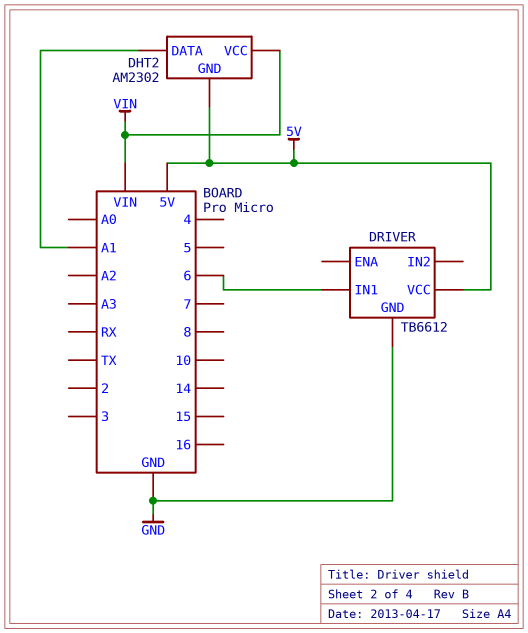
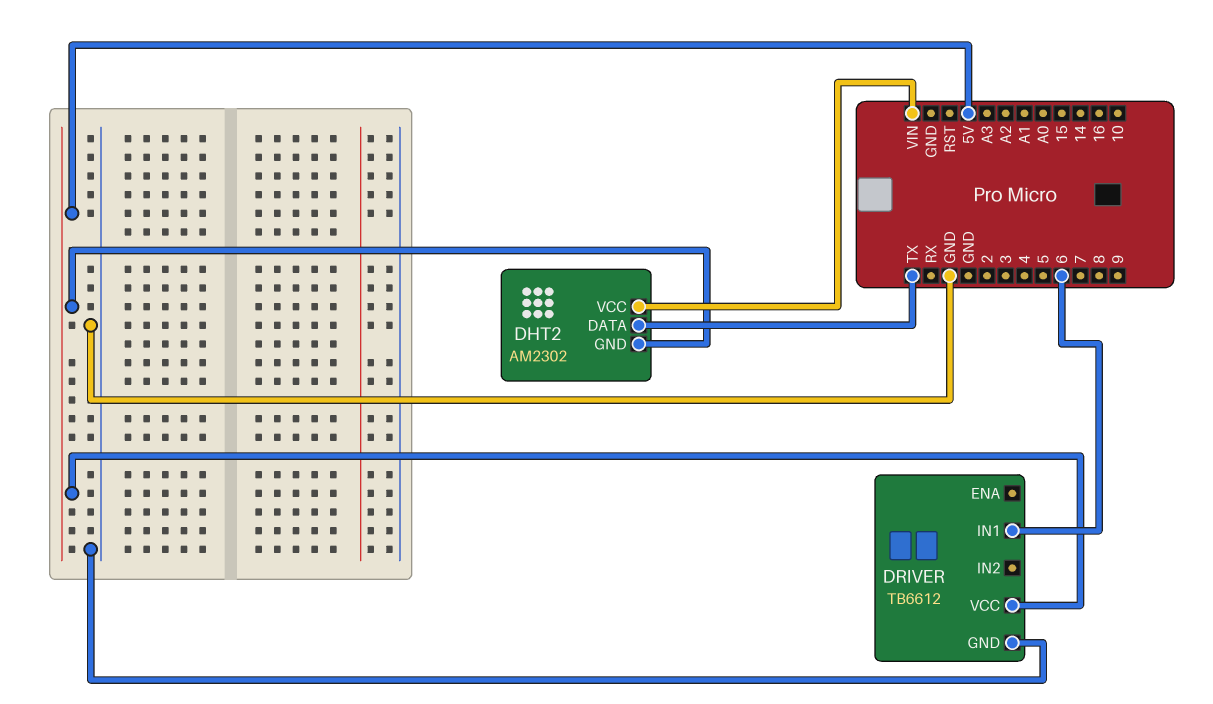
DHT2 pin DATA: A1 -> TX

